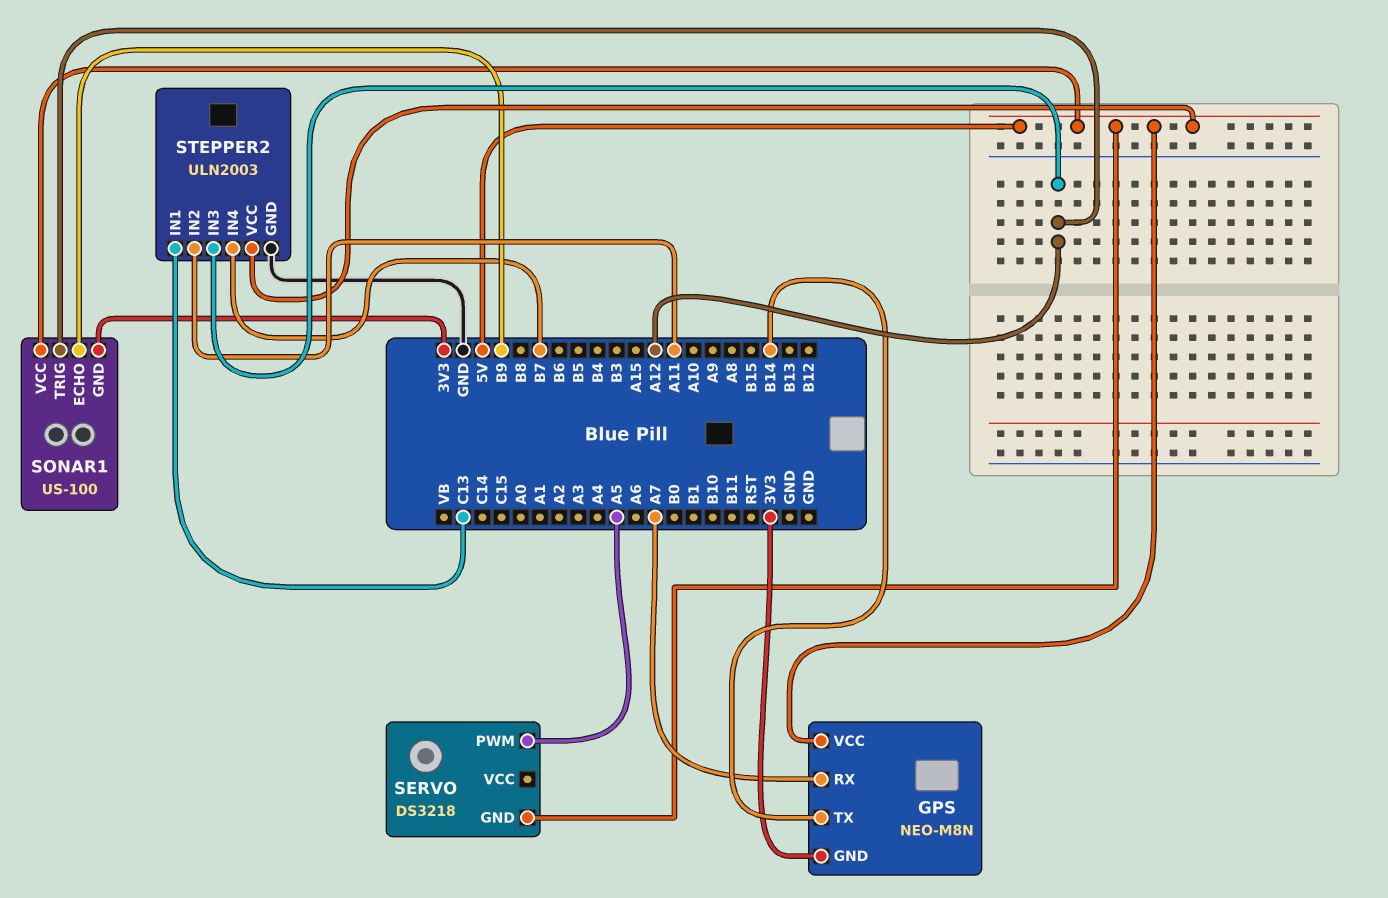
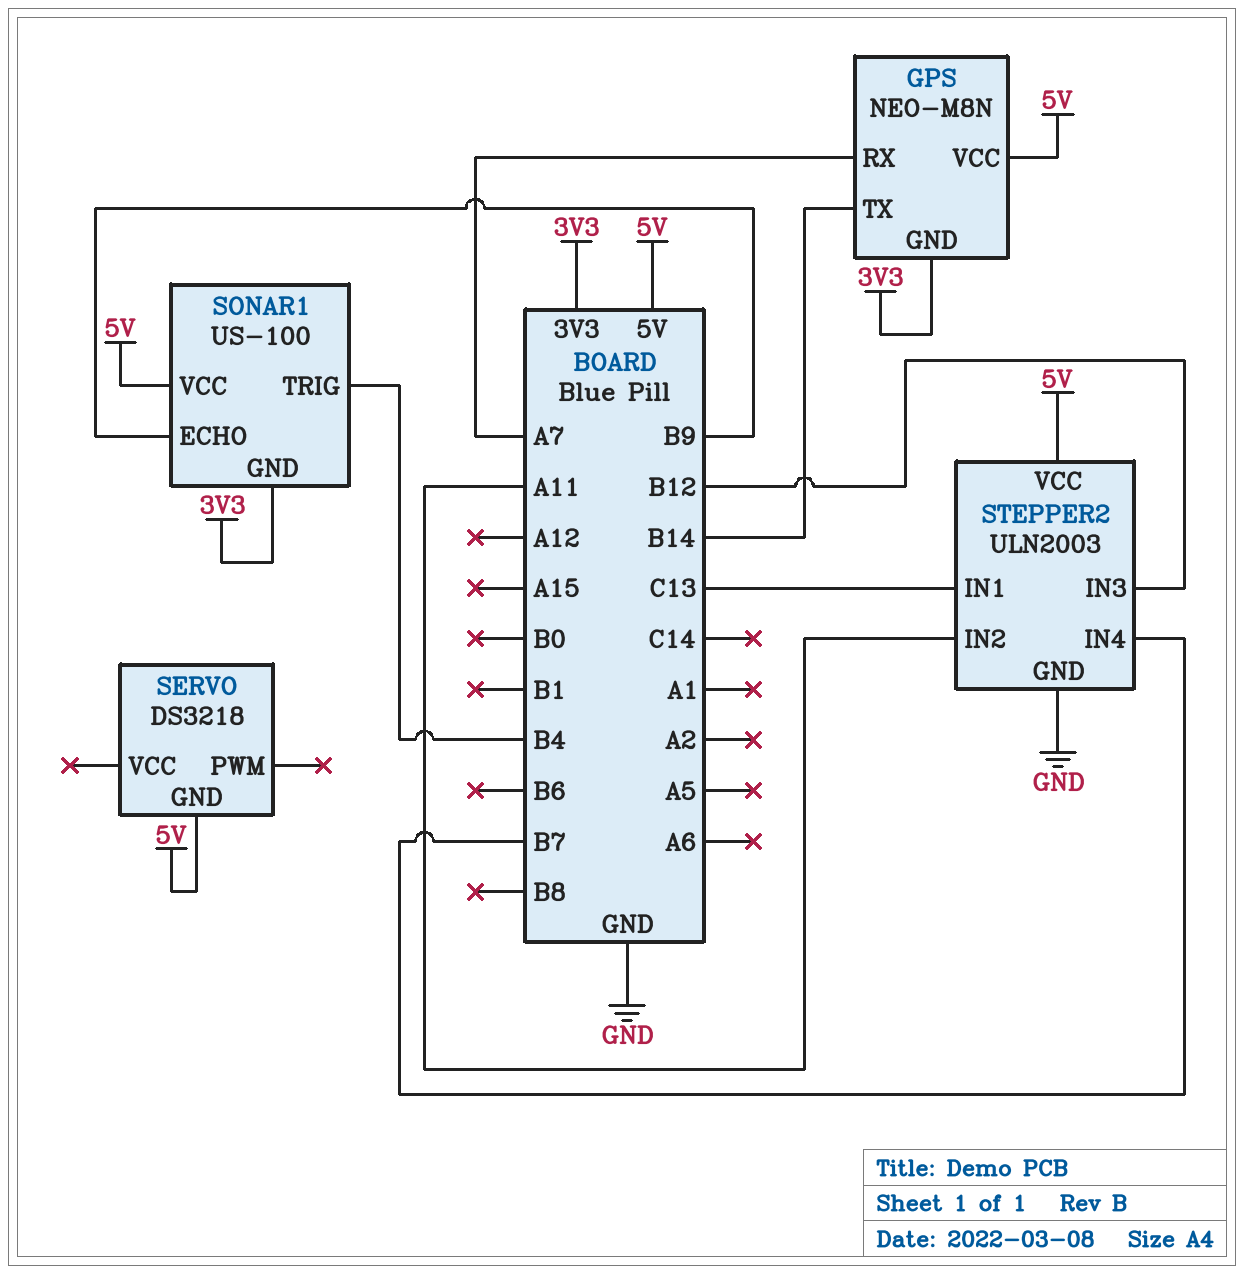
SERVO pin PWM: A5 -> none
SONAR1 pin TRIG: A12 -> B4
STEPPER2 pin IN3: A12 -> B12

